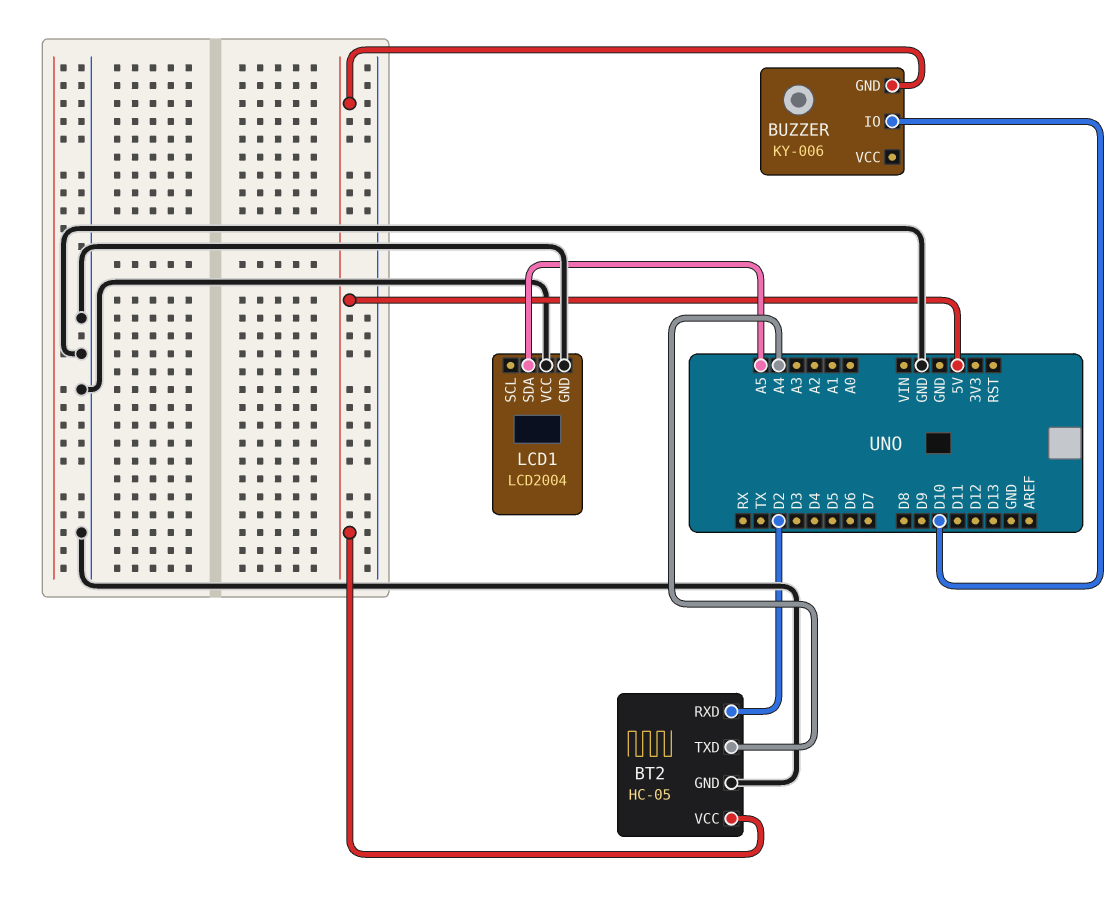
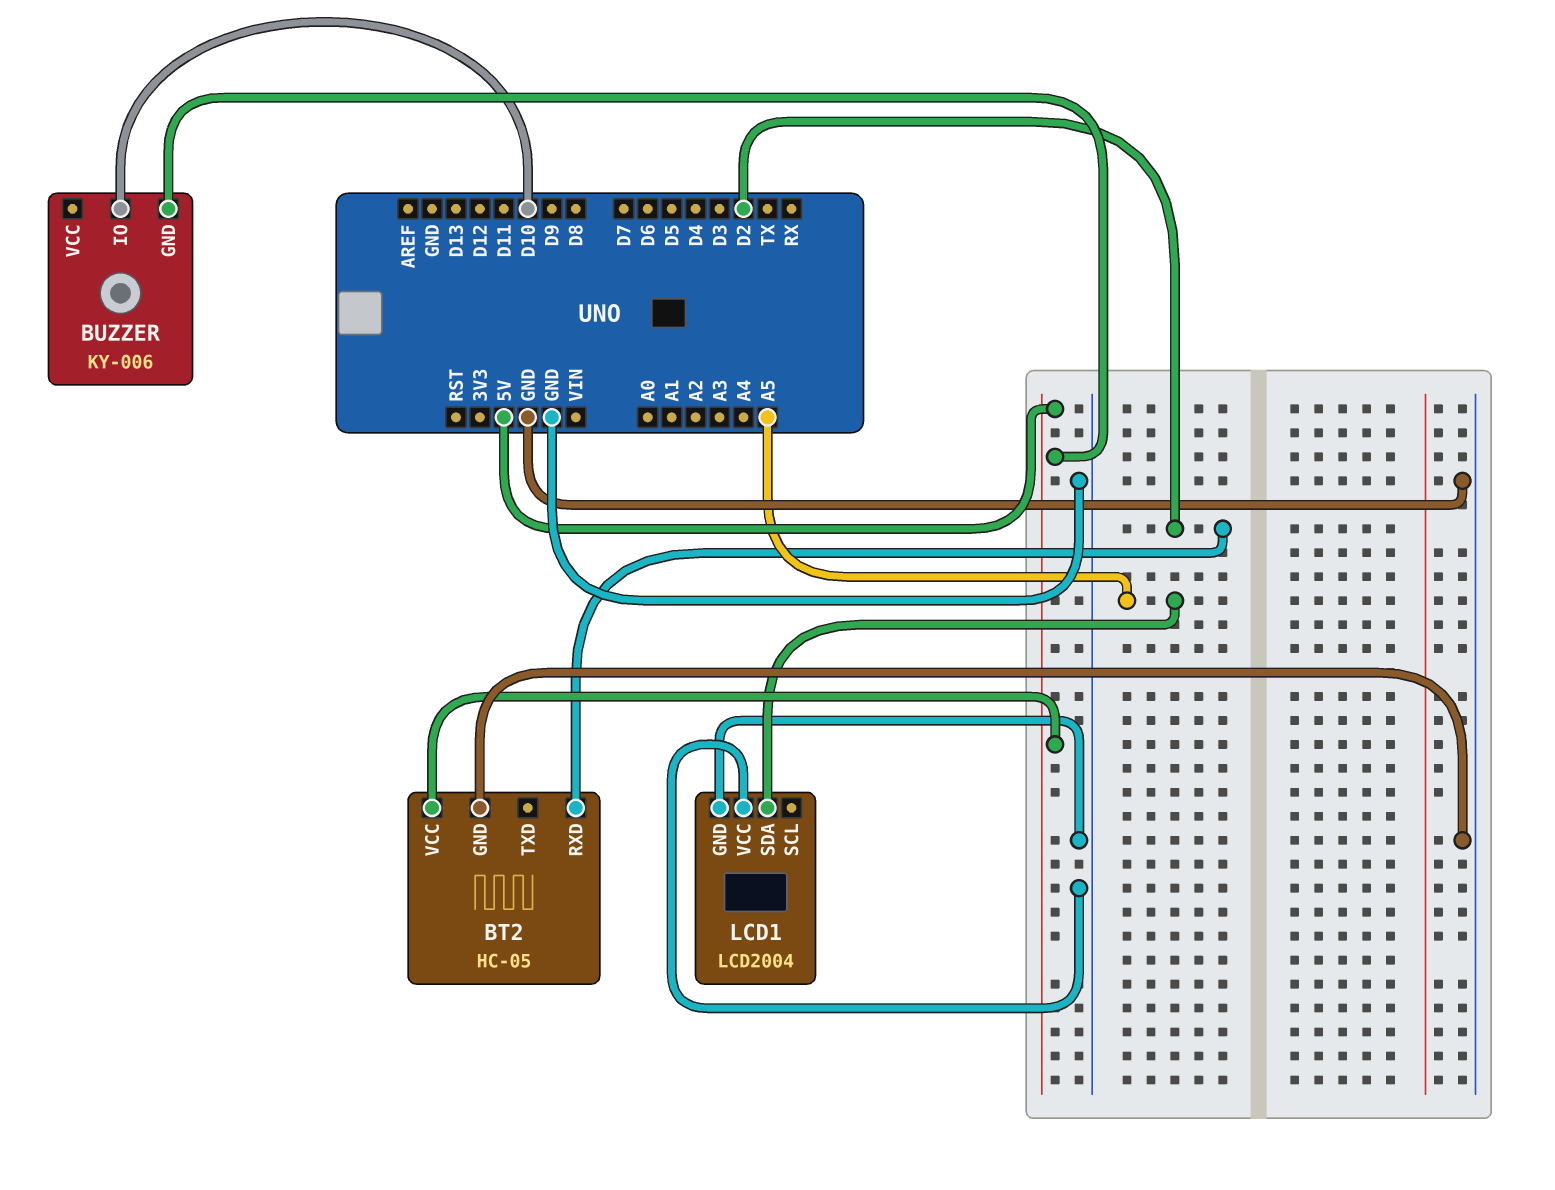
BT2 pin TXD: A4 -> none

